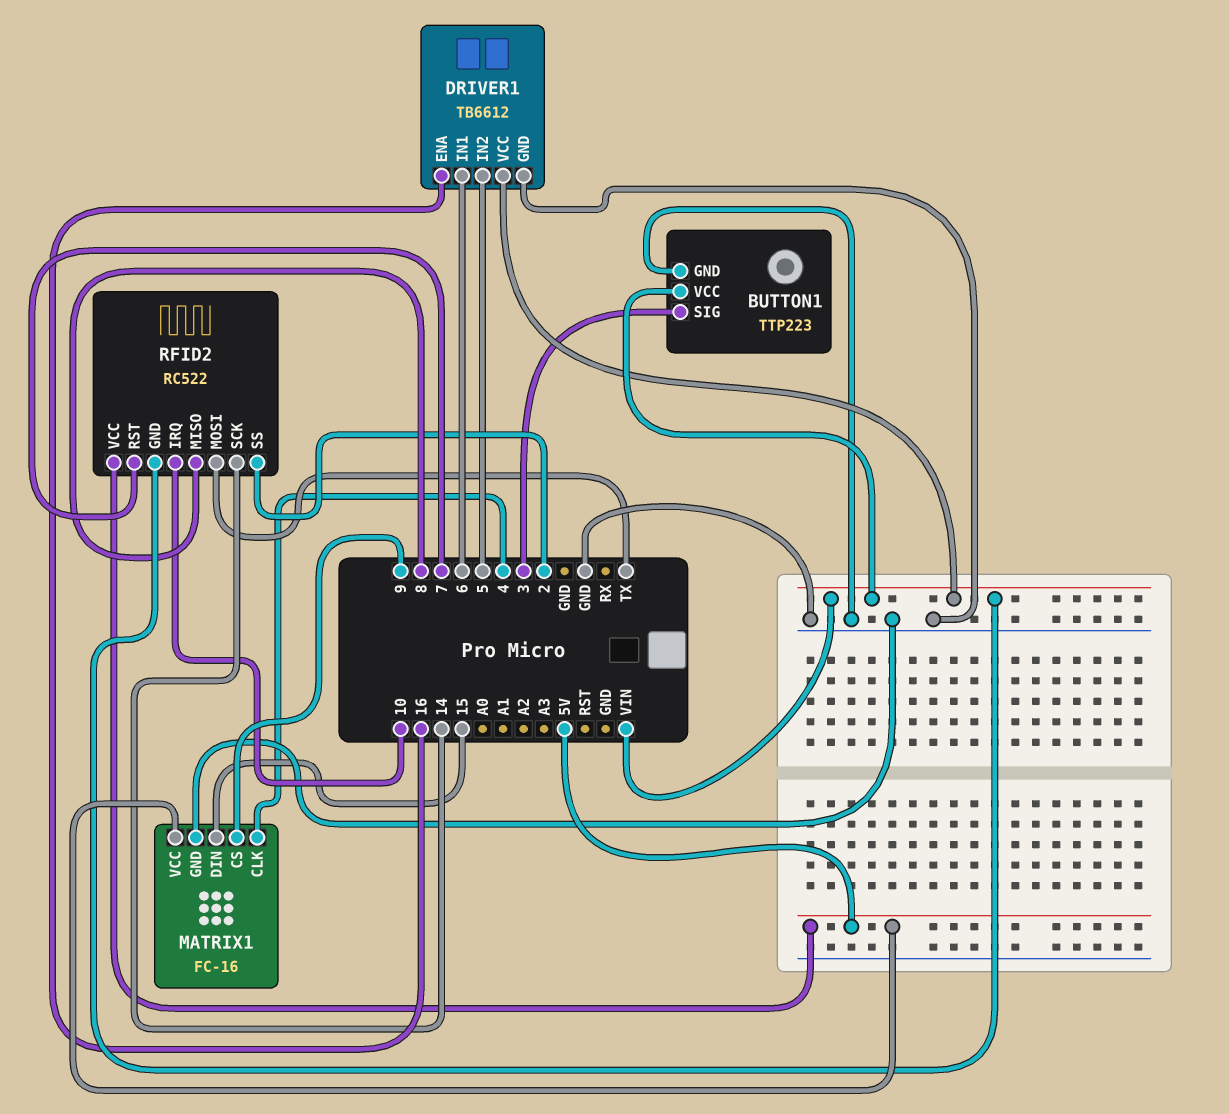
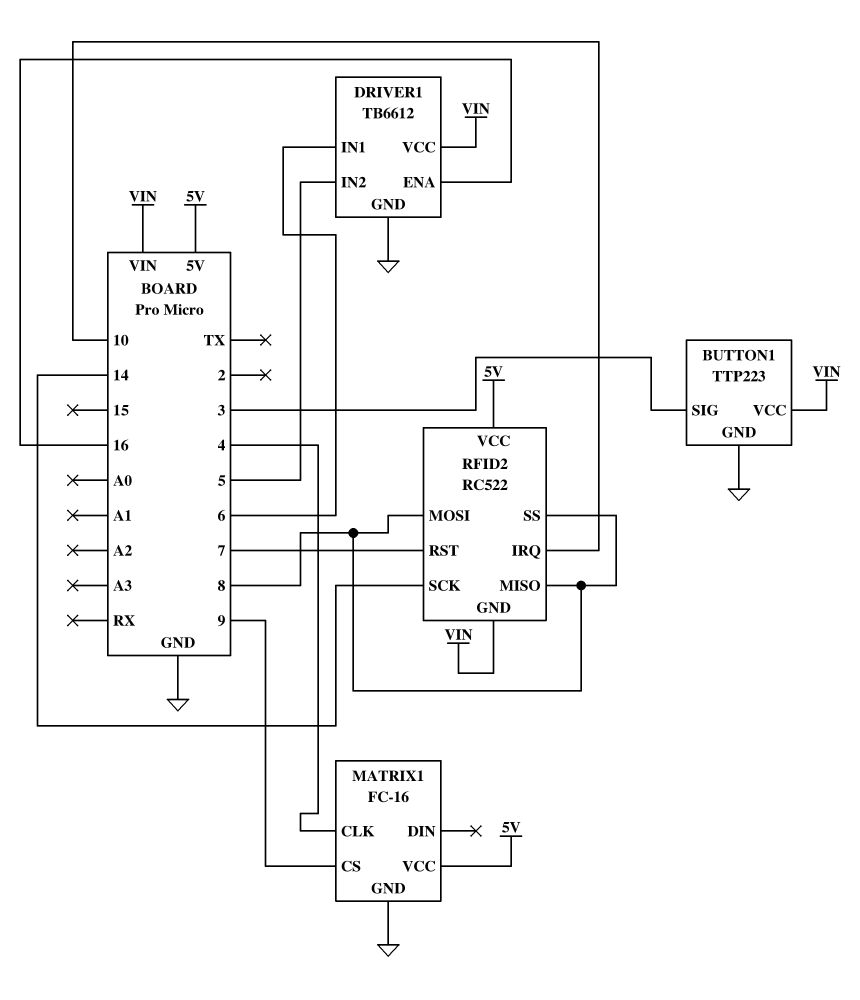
MATRIX1 pin DIN: 15 -> none
RFID2 pin MOSI: TX -> 8
RFID2 pin SS: 2 -> 8

